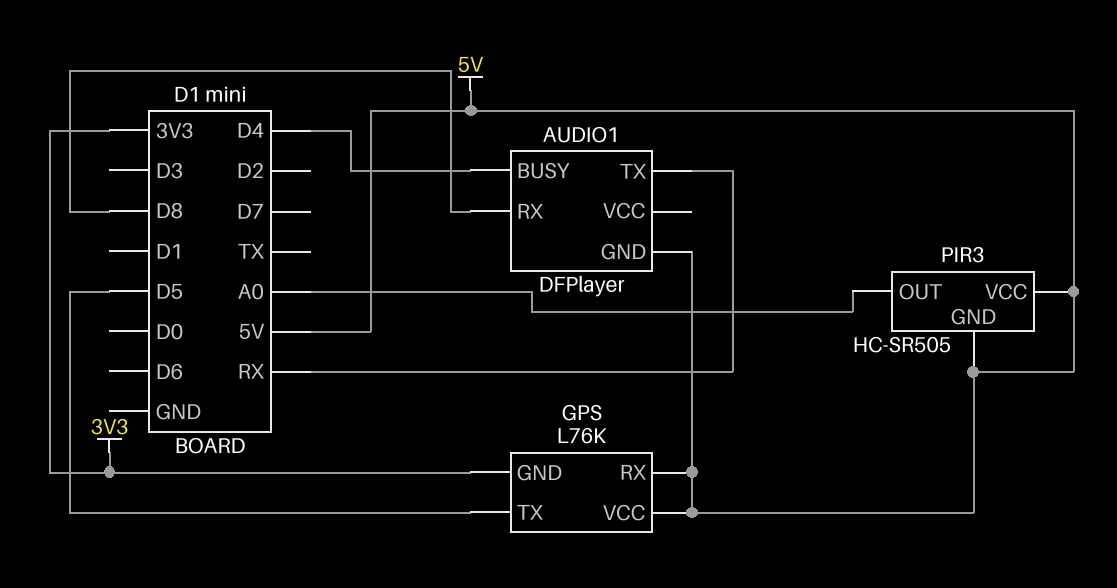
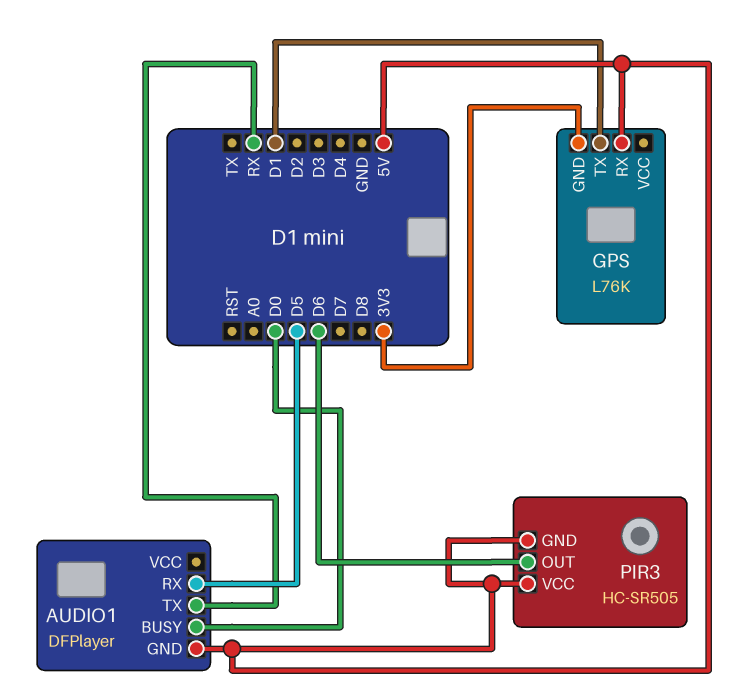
AUDIO1 pin BUSY: D4 -> D0
AUDIO1 pin RX: D8 -> D5
GPS pin TX: D5 -> D1
GPS pin VCC: 5V -> none
PIR3 pin OUT: A0 -> D6

